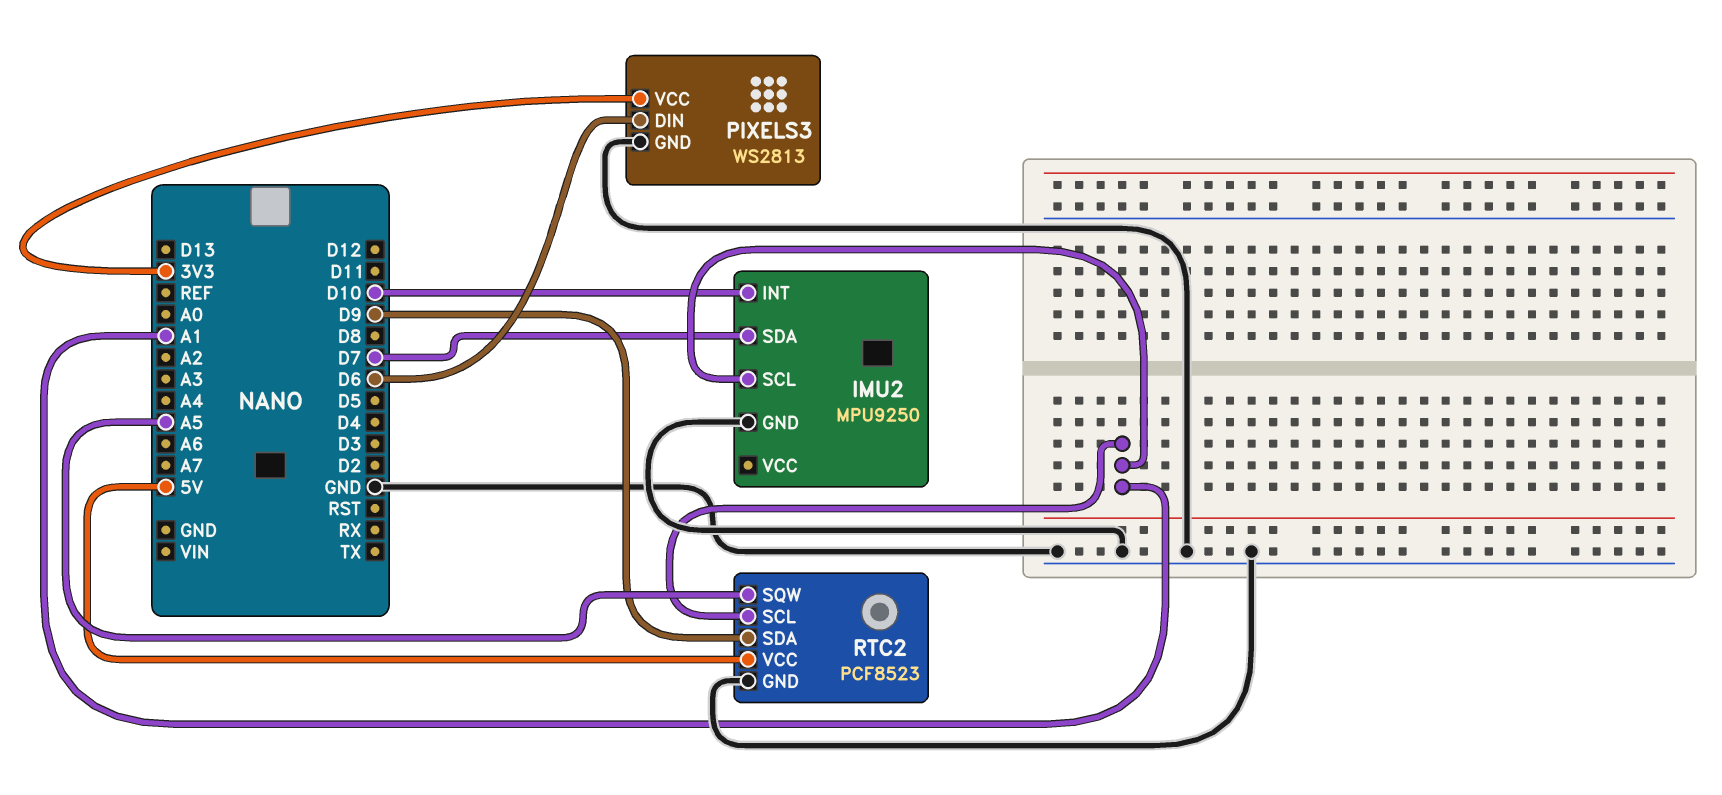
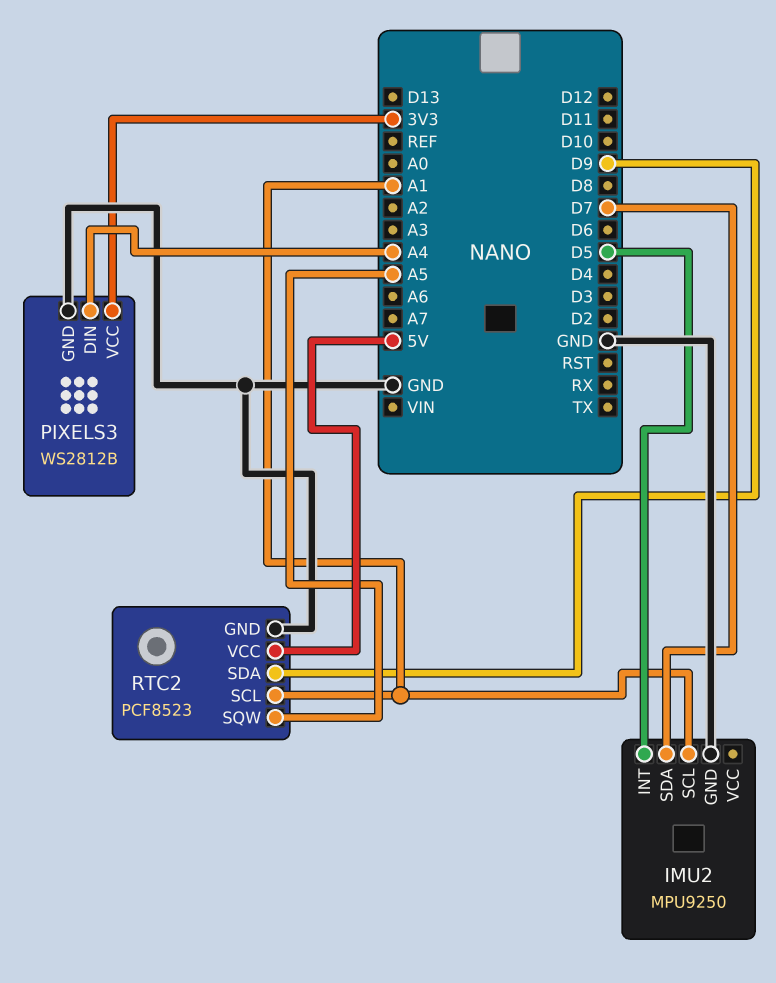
IMU2 pin INT: D10 -> D5
PIXELS3: WS2813 -> WS2812B
PIXELS3 pin DIN: D6 -> A4

